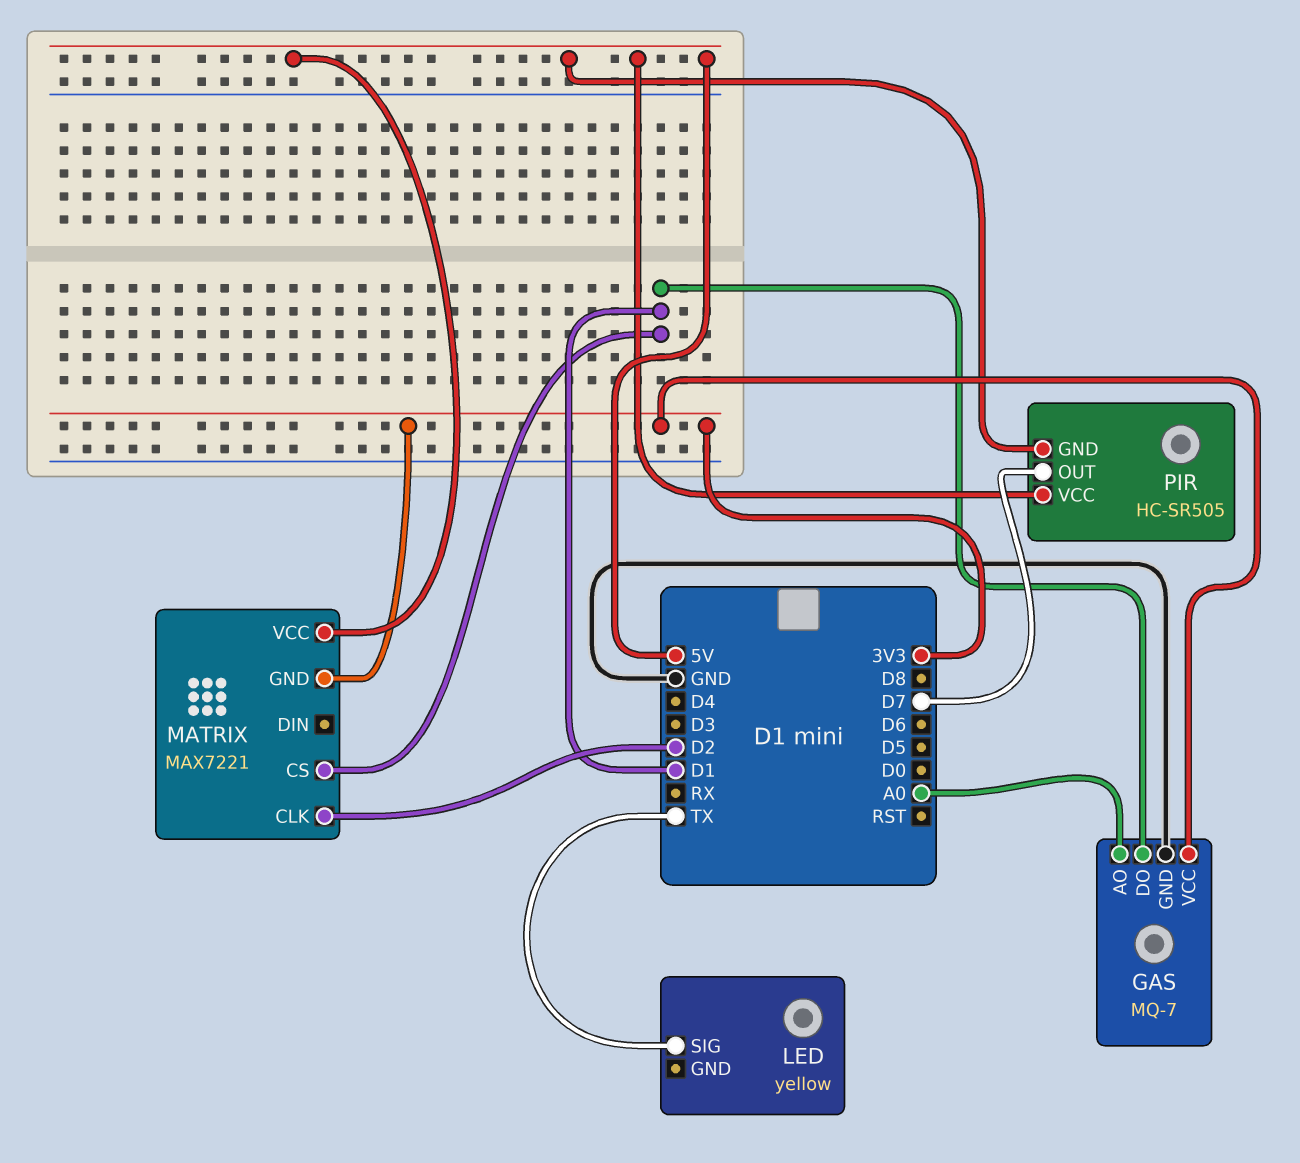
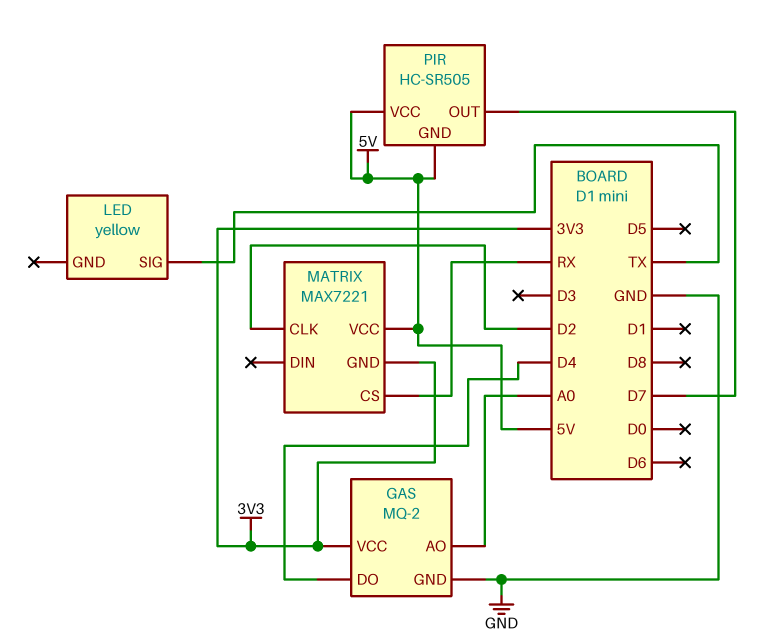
GAS: MQ-7 -> MQ-2
GAS pin DO: D1 -> D4
MATRIX pin CS: D1 -> RX

